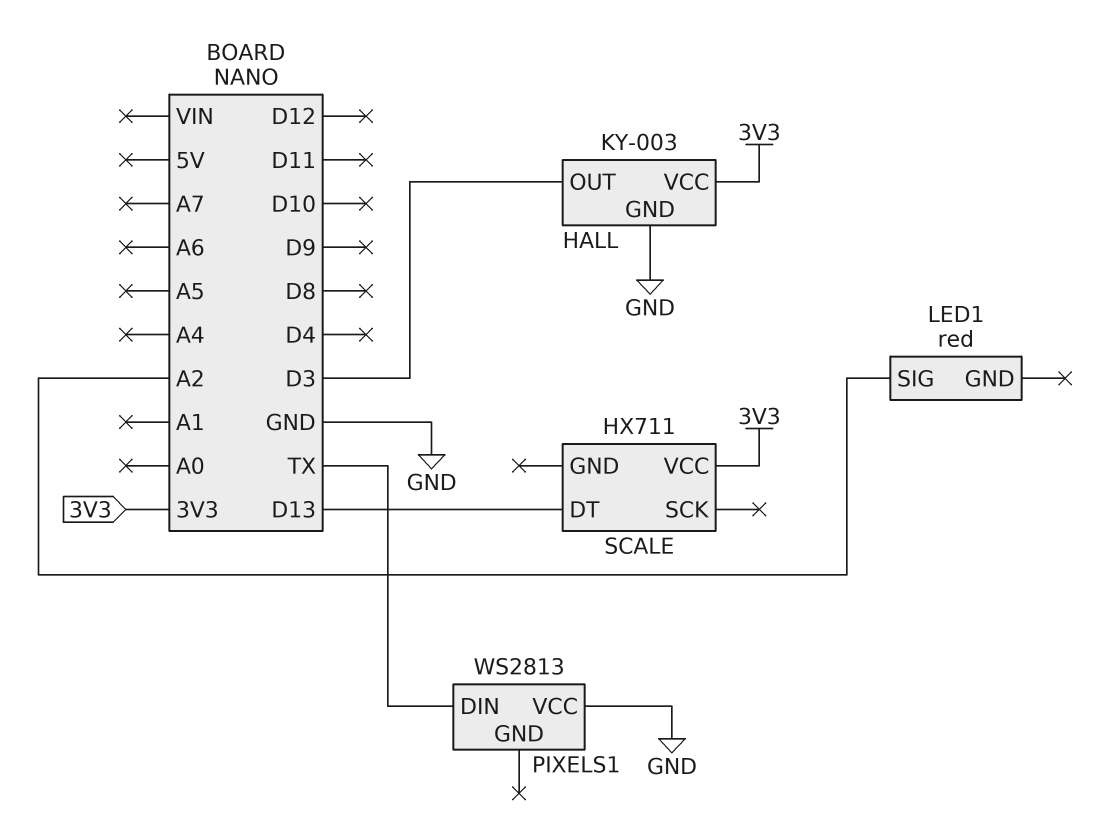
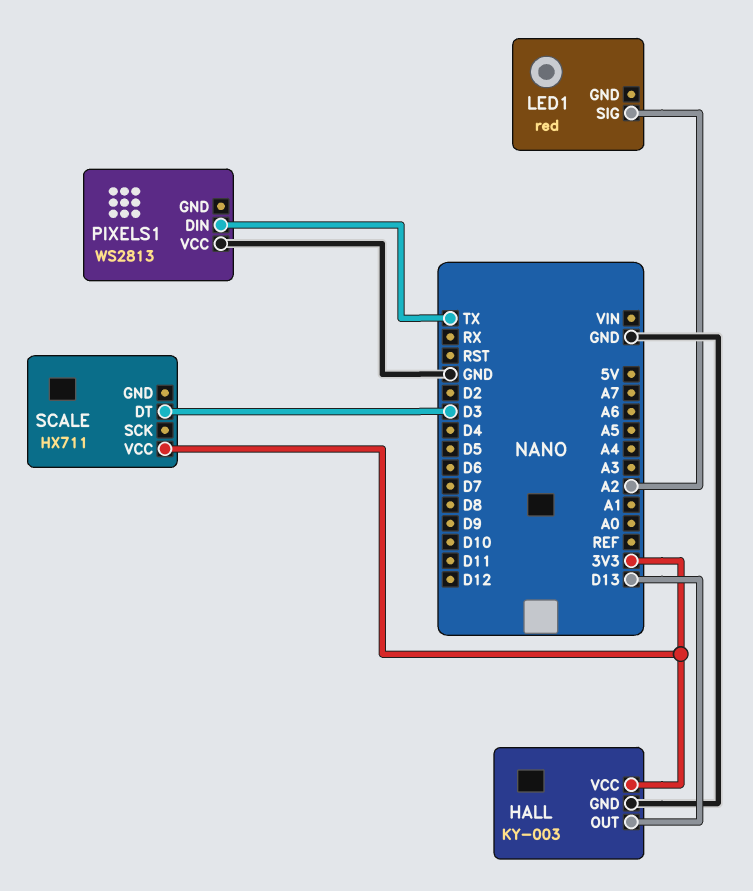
HALL pin OUT: D3 -> D13
SCALE pin DT: D13 -> D3

